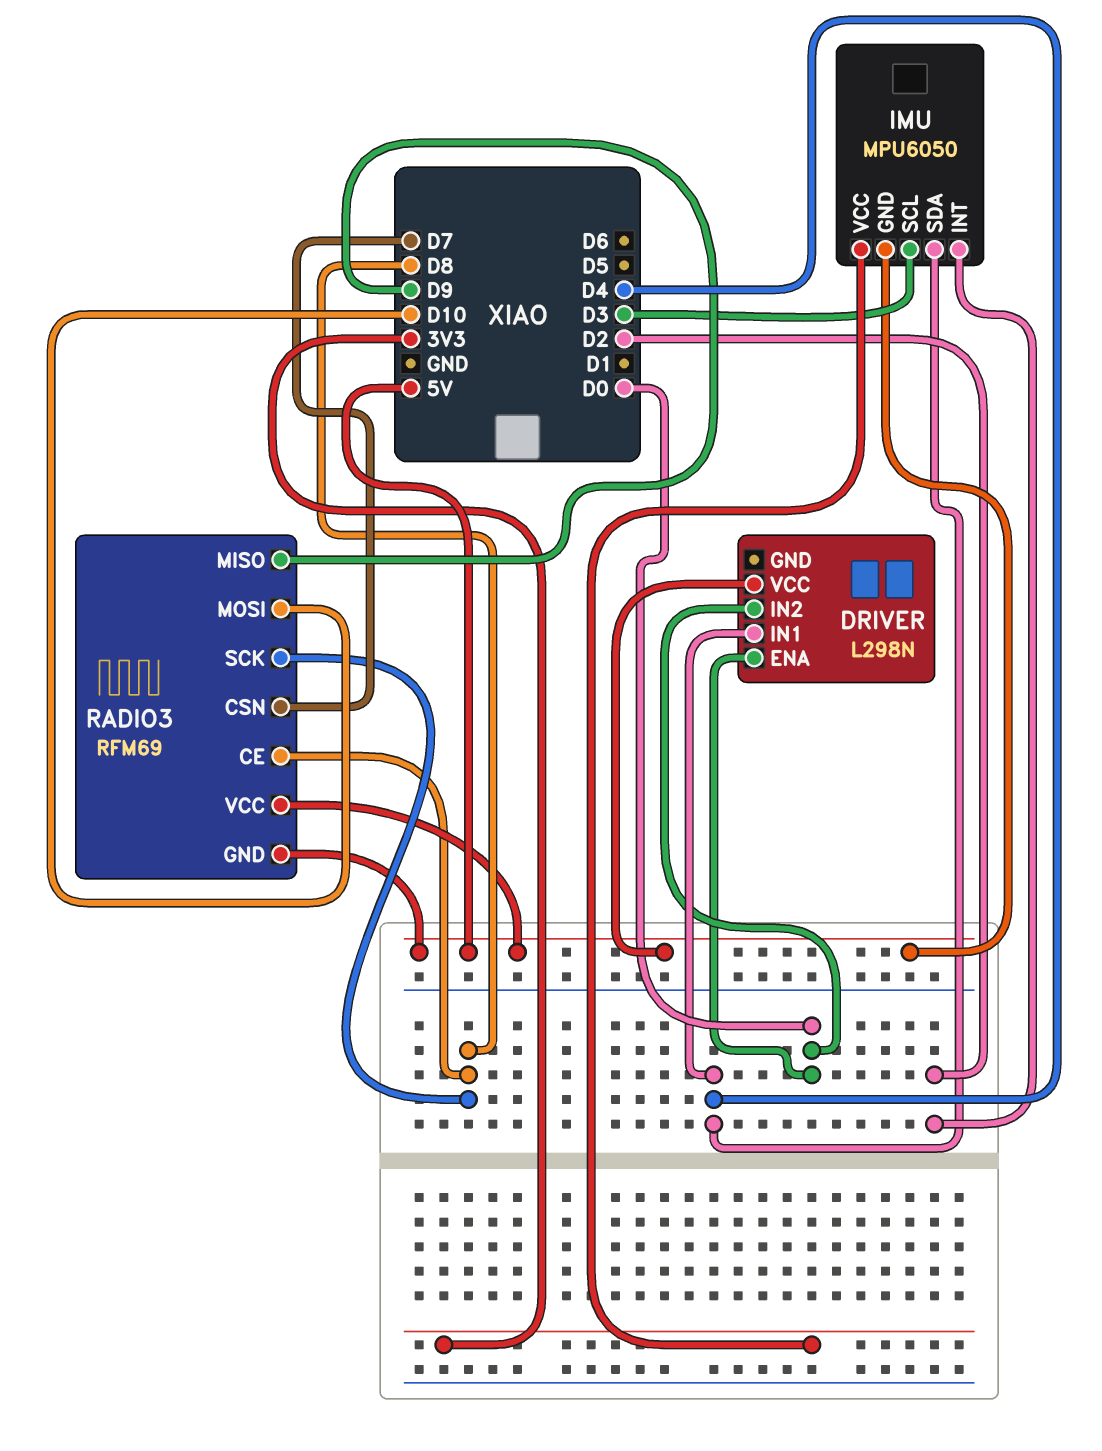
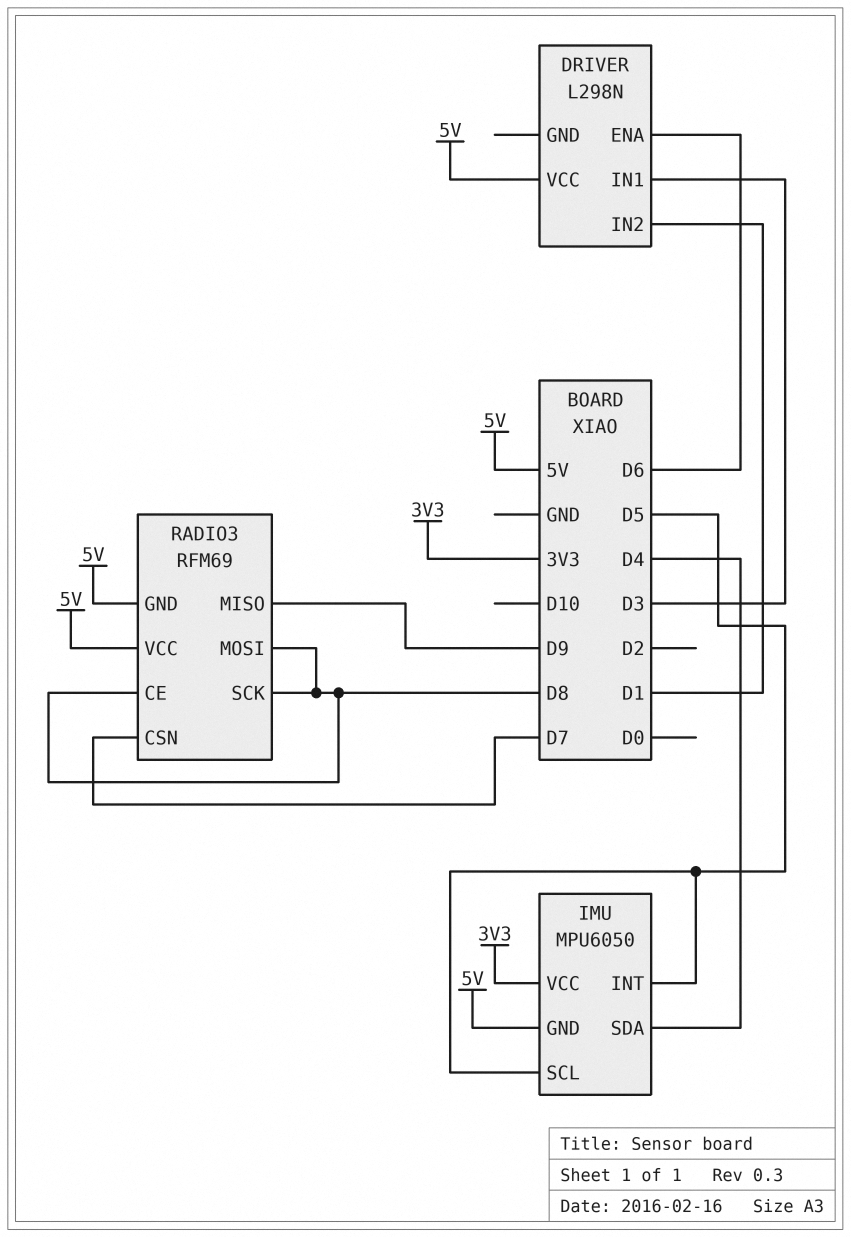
DRIVER pin ENA: D0 -> D6
DRIVER pin IN1: D4 -> D3
DRIVER pin IN2: D0 -> D1
IMU pin INT: D2 -> D5
IMU pin SCL: D3 -> D5
RADIO3 pin MOSI: D10 -> D8

